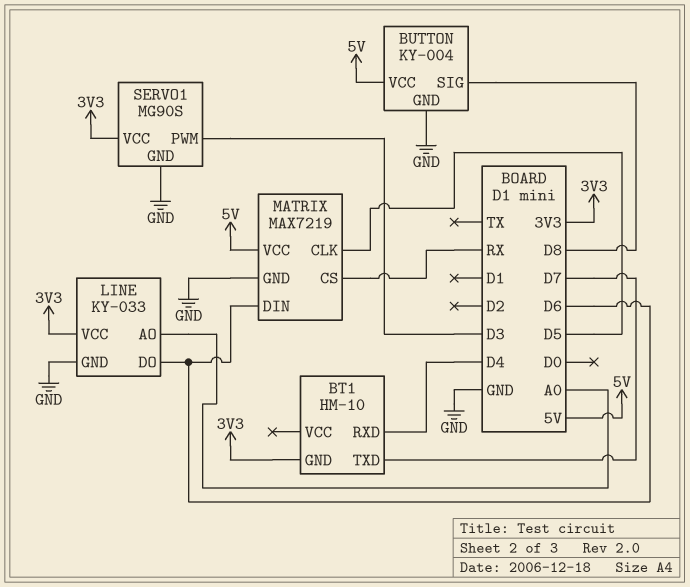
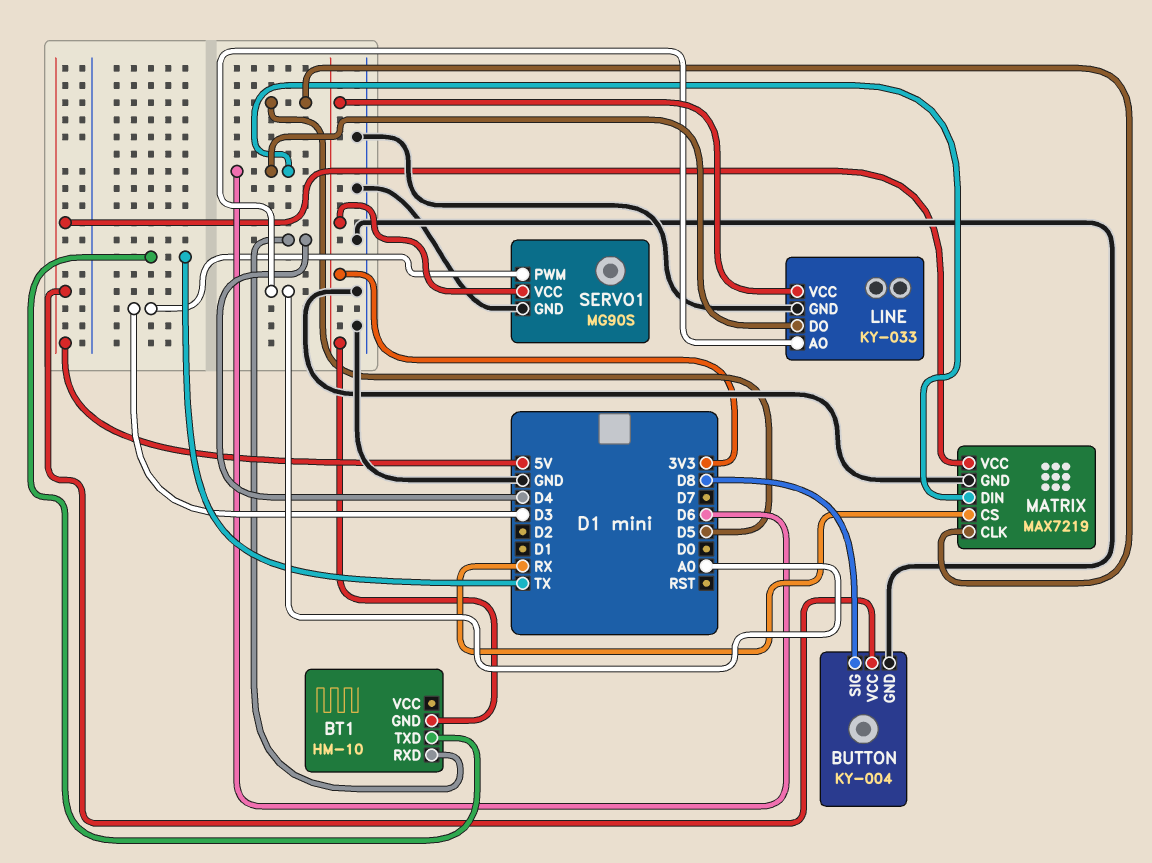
BT1 pin TXD: D7 -> TX

